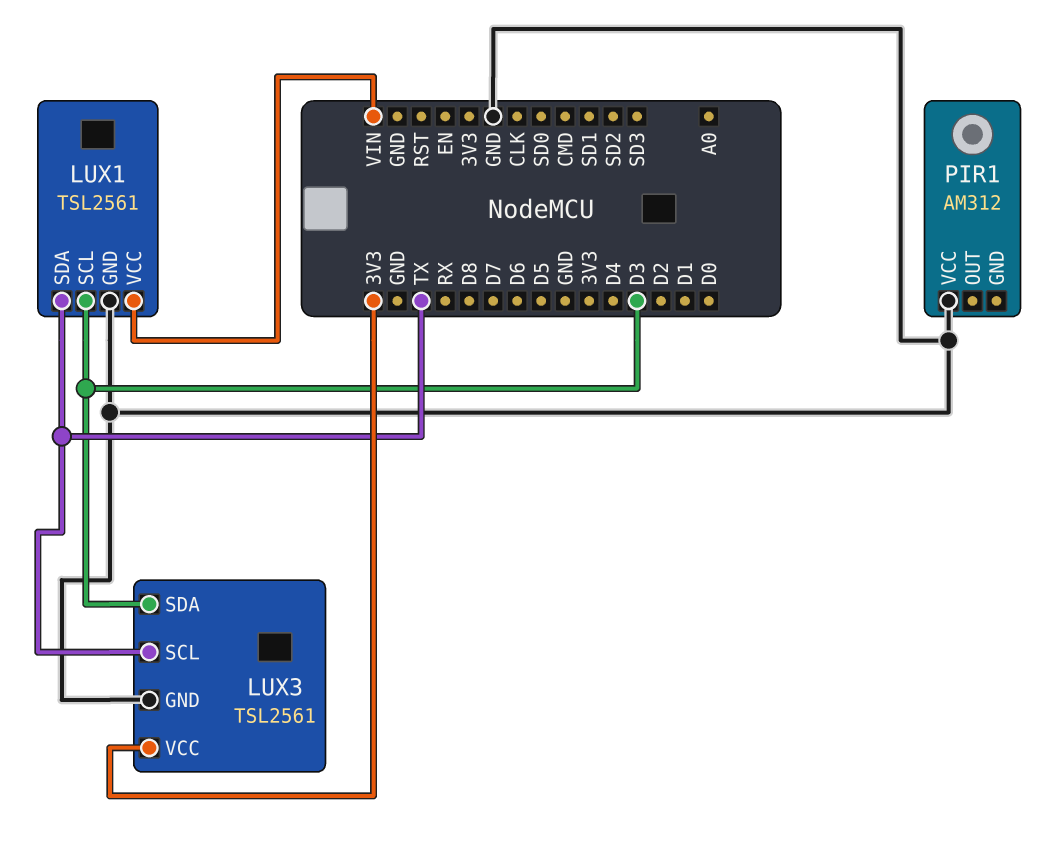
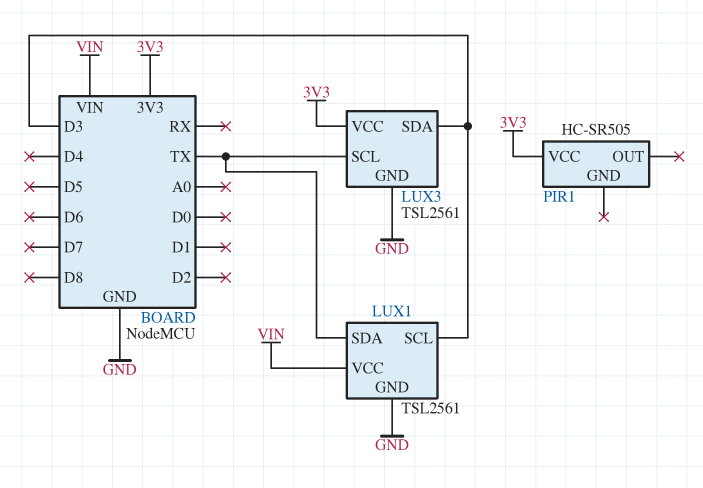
PIR1: AM312 -> HC-SR505
PIR1 pin VCC: GND -> 3V3

